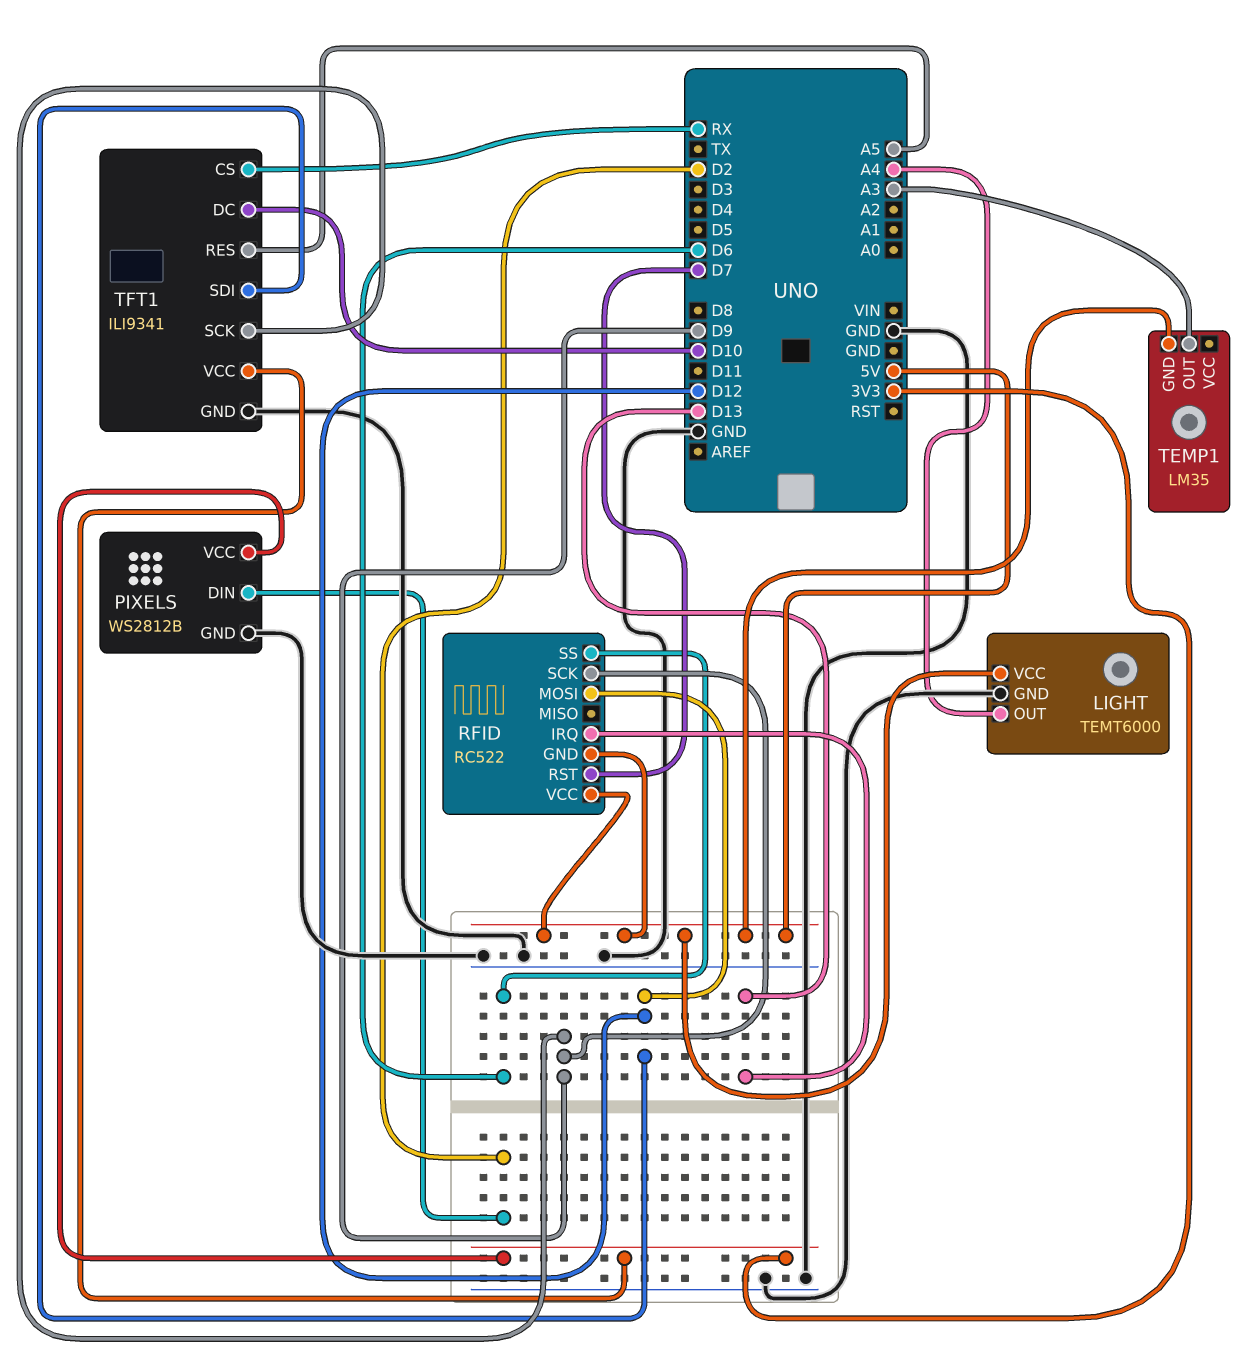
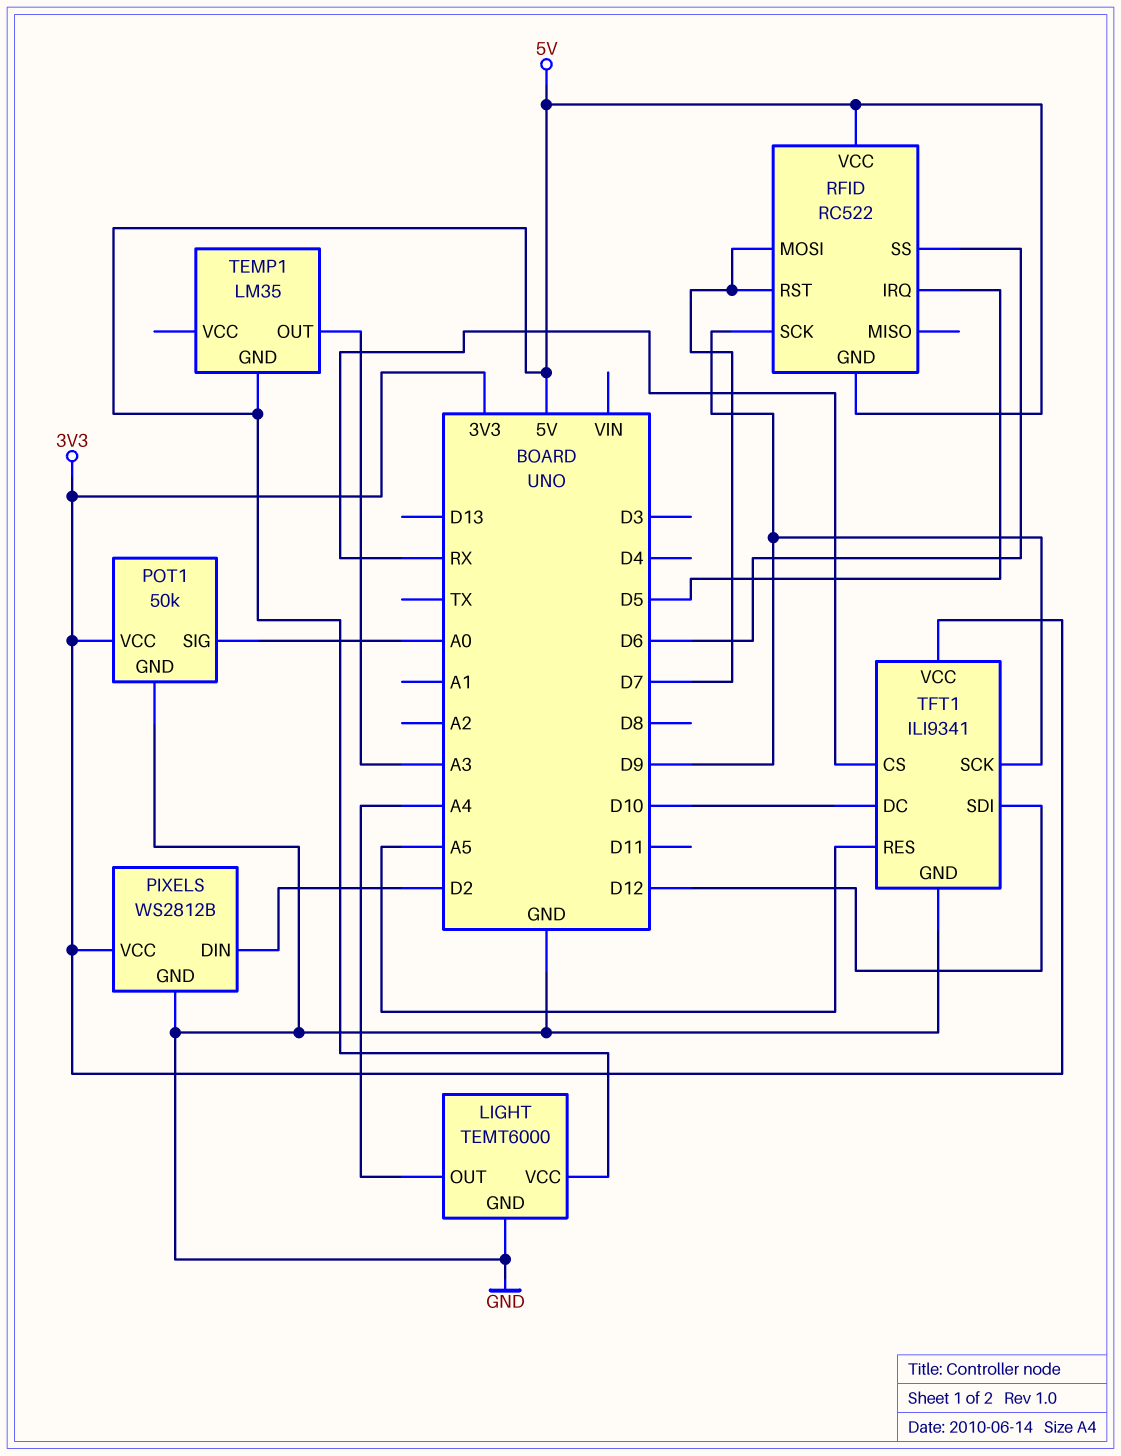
POT1: none -> 50k
POT1 pin GND: none -> GND
POT1 pin SIG: none -> A0
POT1 pin VCC: none -> 3V3
RFID pin IRQ: D13 -> D5
RFID pin MOSI: D12 -> D7

